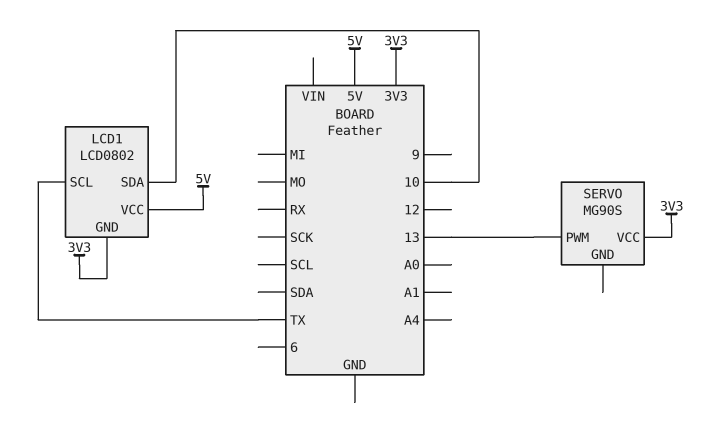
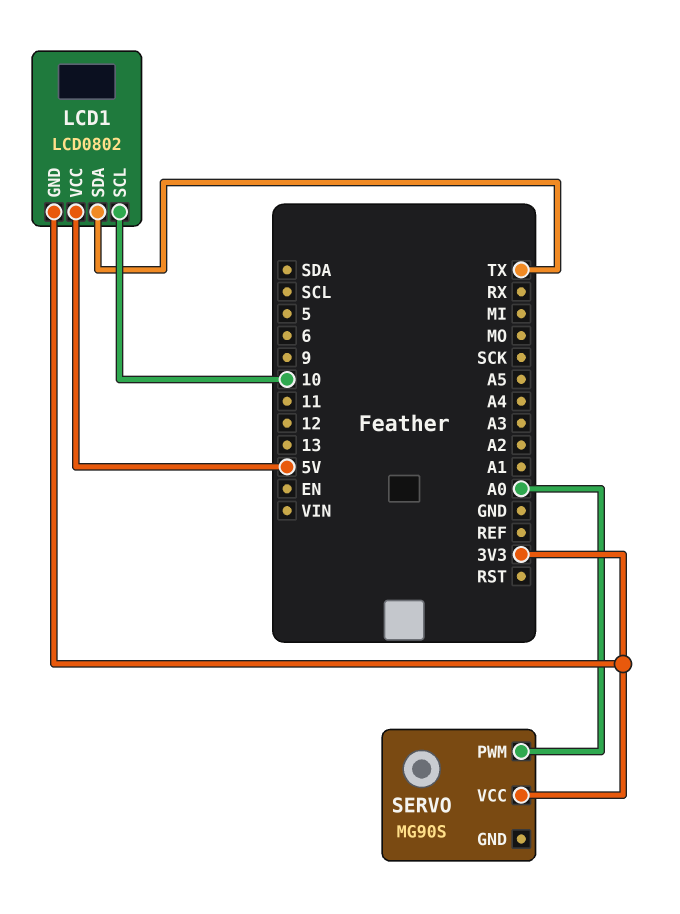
LCD1 pin SCL: TX -> 10
LCD1 pin SDA: 10 -> TX
SERVO pin PWM: 13 -> A0

